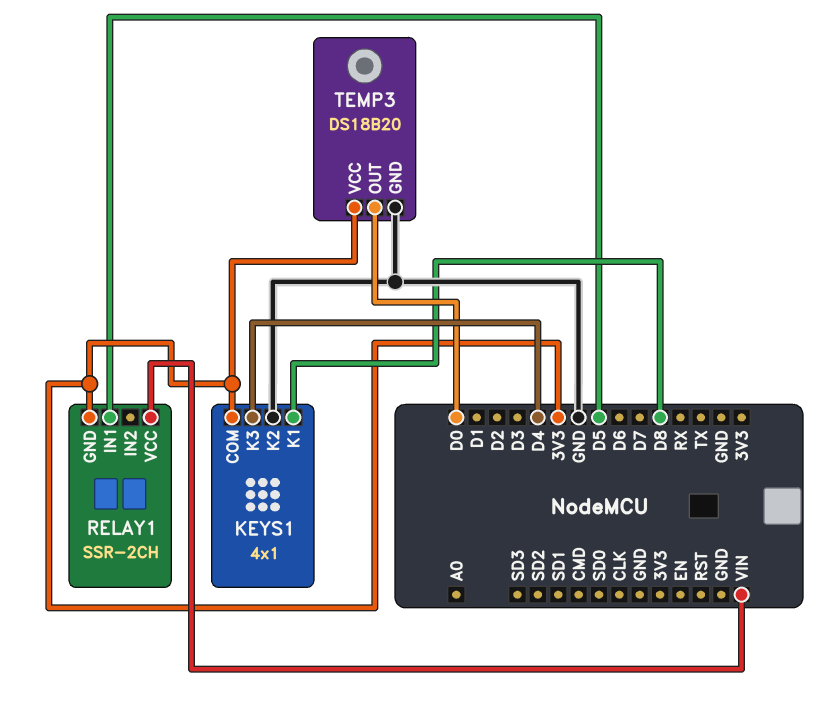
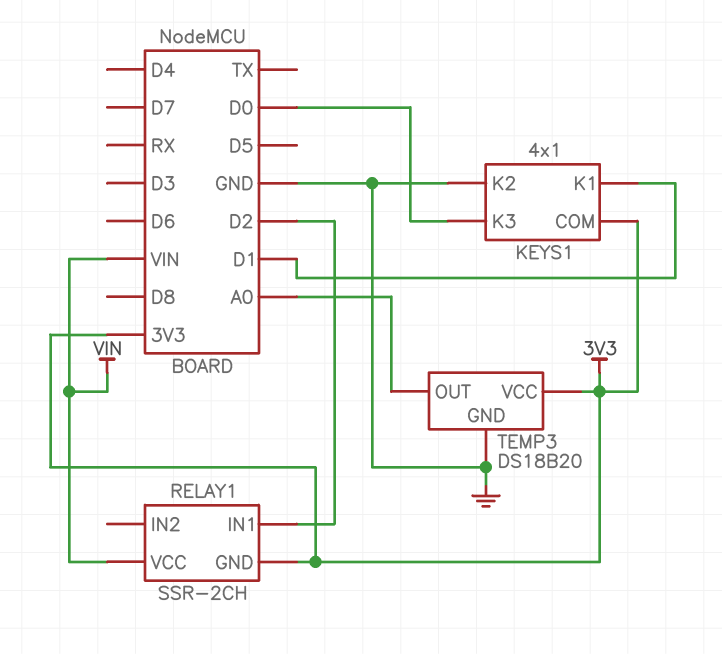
KEYS1 pin K1: D8 -> D1
KEYS1 pin K3: D4 -> D0
RELAY1 pin IN1: D5 -> D2
TEMP3 pin OUT: D0 -> A0

